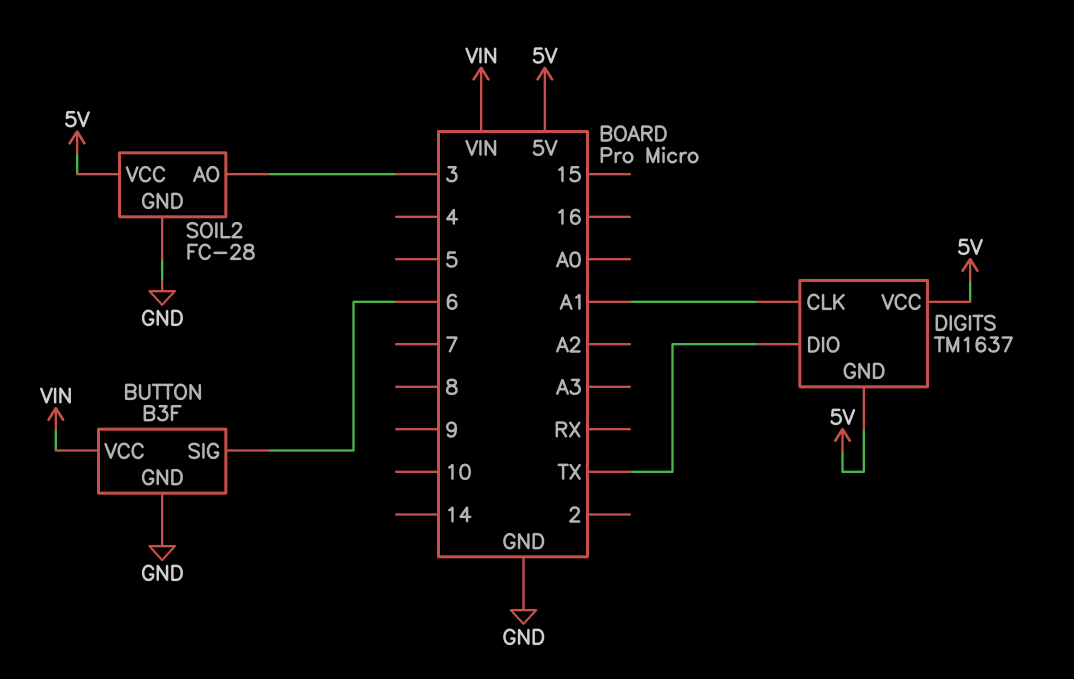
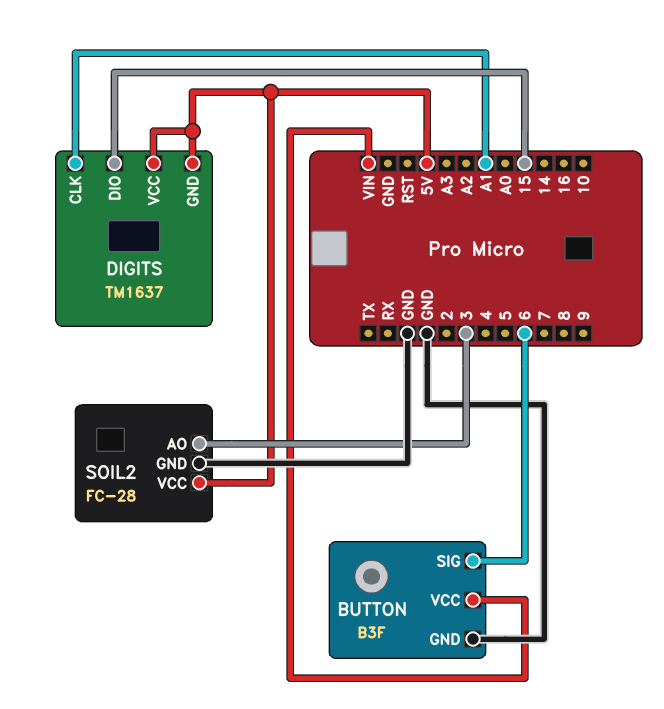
DIGITS pin DIO: TX -> 15

